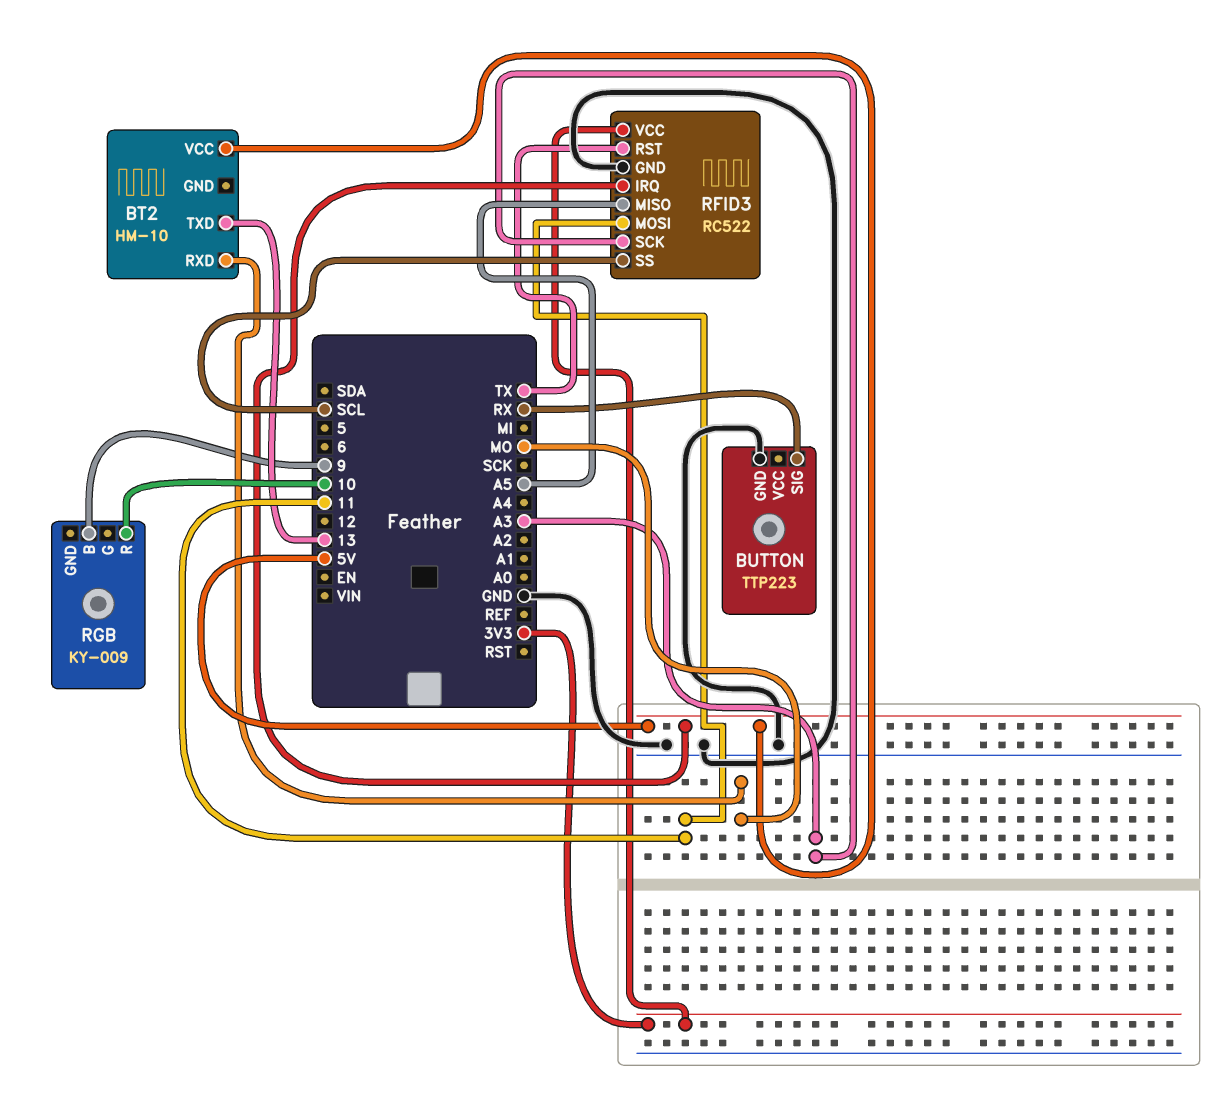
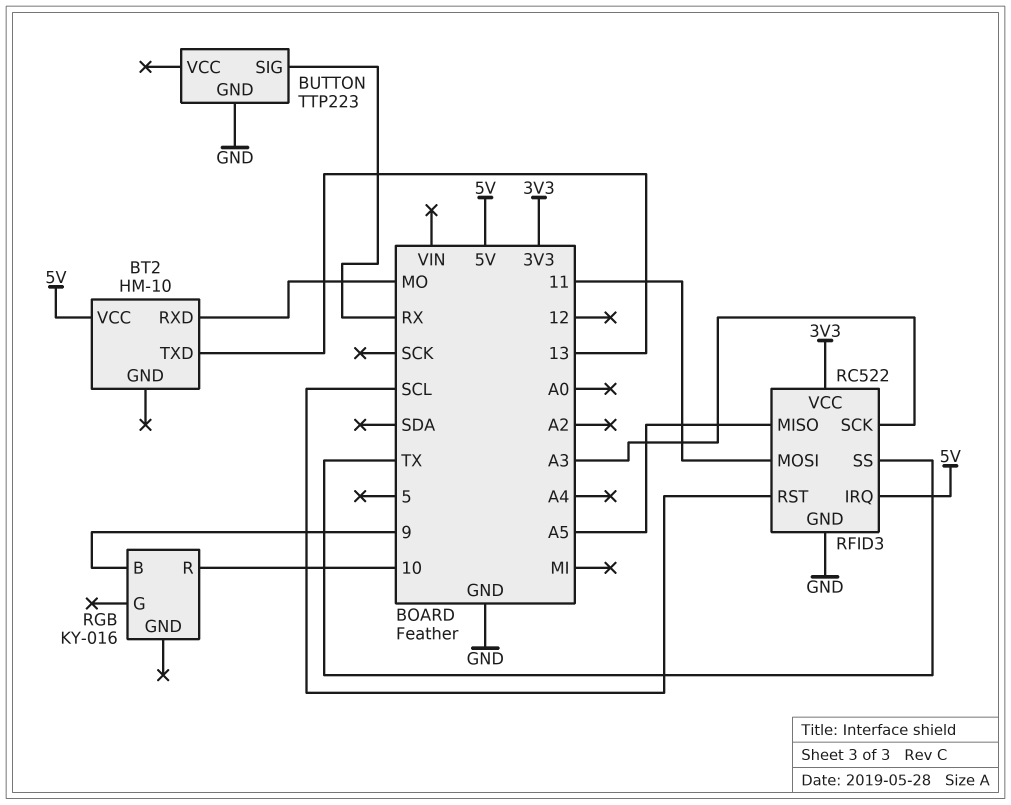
RFID3 pin RST: TX -> SCL
RFID3 pin SS: SCL -> TX
RGB: KY-009 -> KY-016

